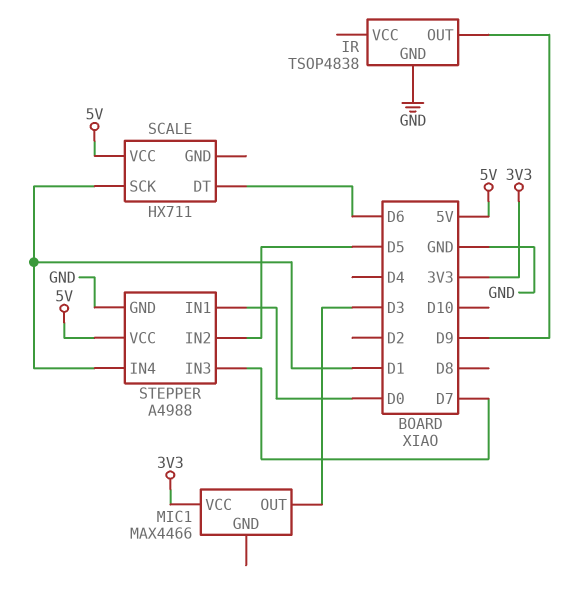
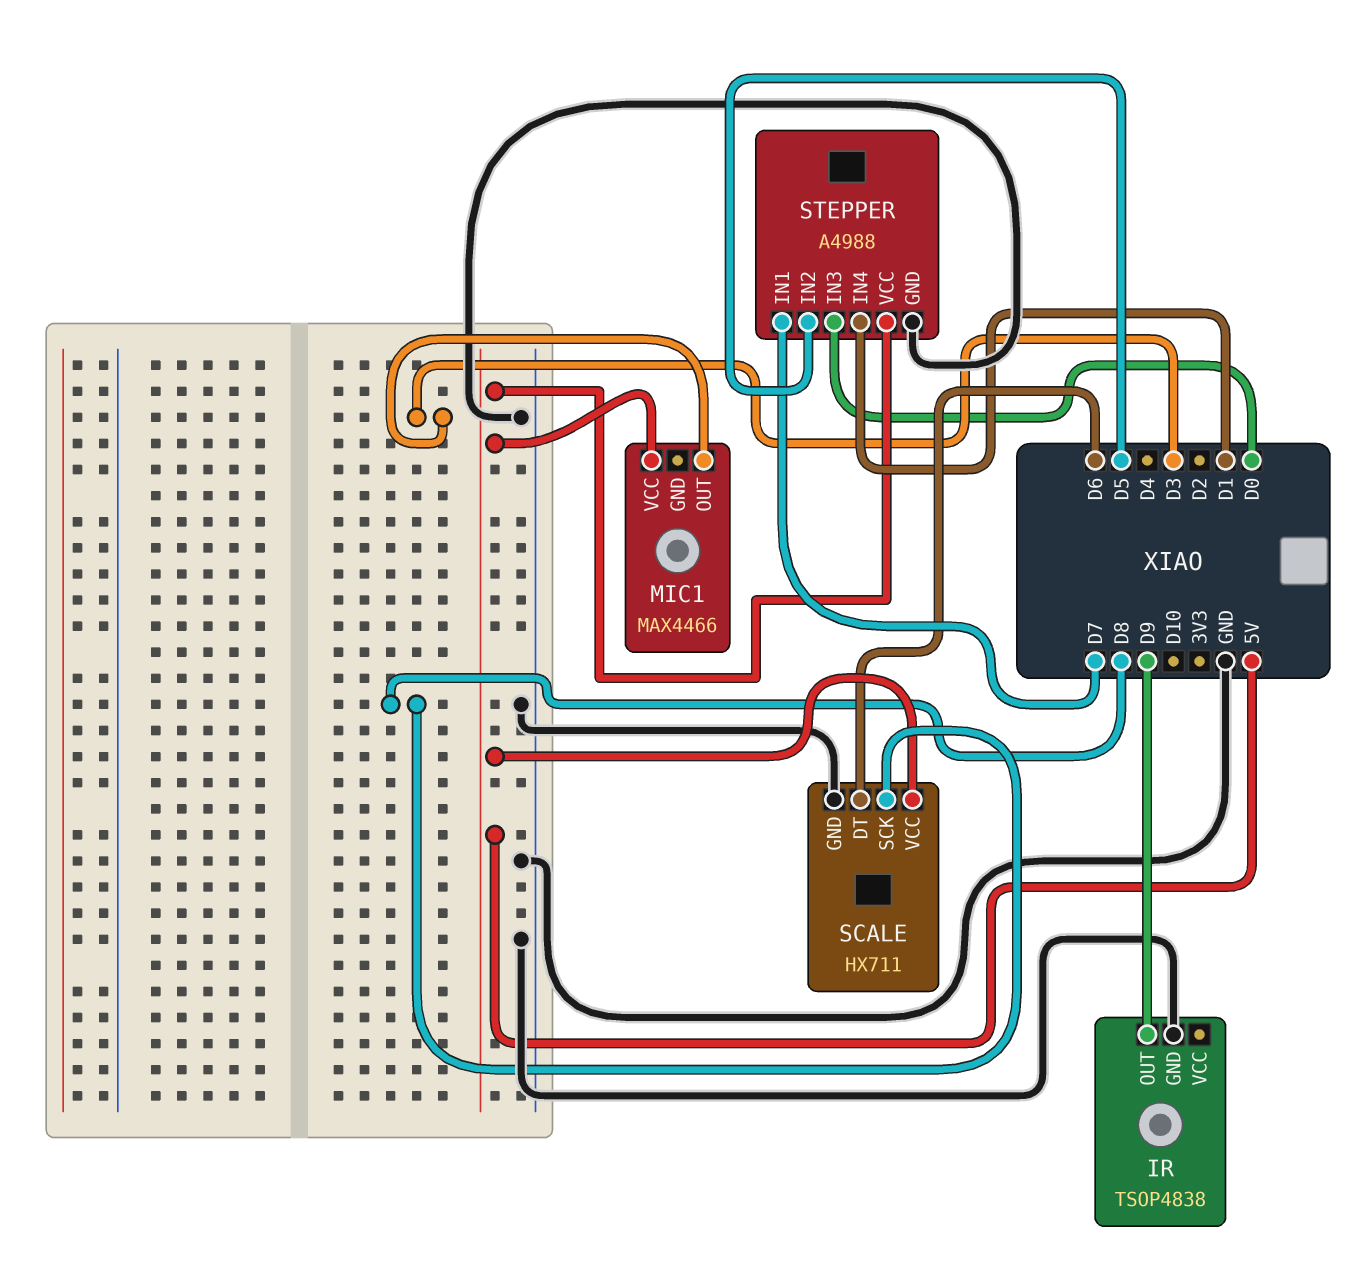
MIC1 pin VCC: 3V3 -> 5V
SCALE pin GND: none -> GND
SCALE pin SCK: D1 -> D8
STEPPER pin IN1: D0 -> D7
STEPPER pin IN3: D7 -> D0

